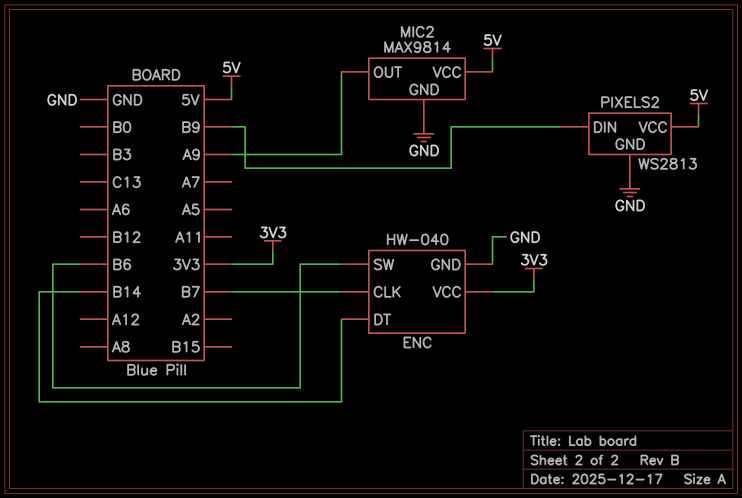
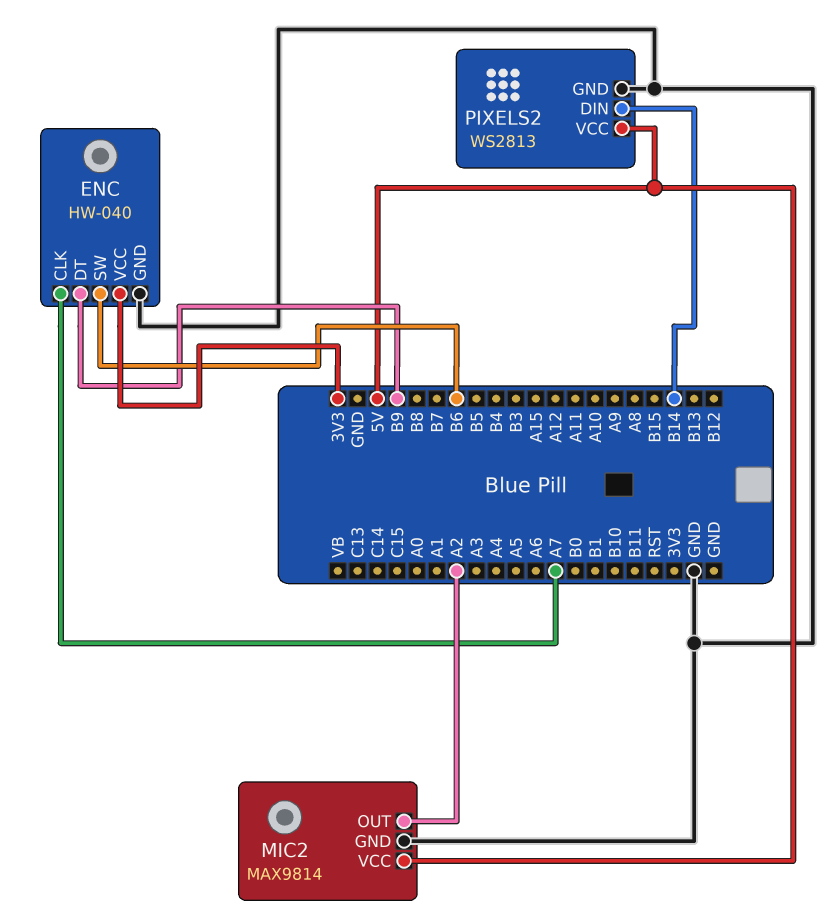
ENC pin CLK: B7 -> A7
ENC pin DT: B14 -> B9
MIC2 pin OUT: A9 -> A2
PIXELS2 pin DIN: B9 -> B14

